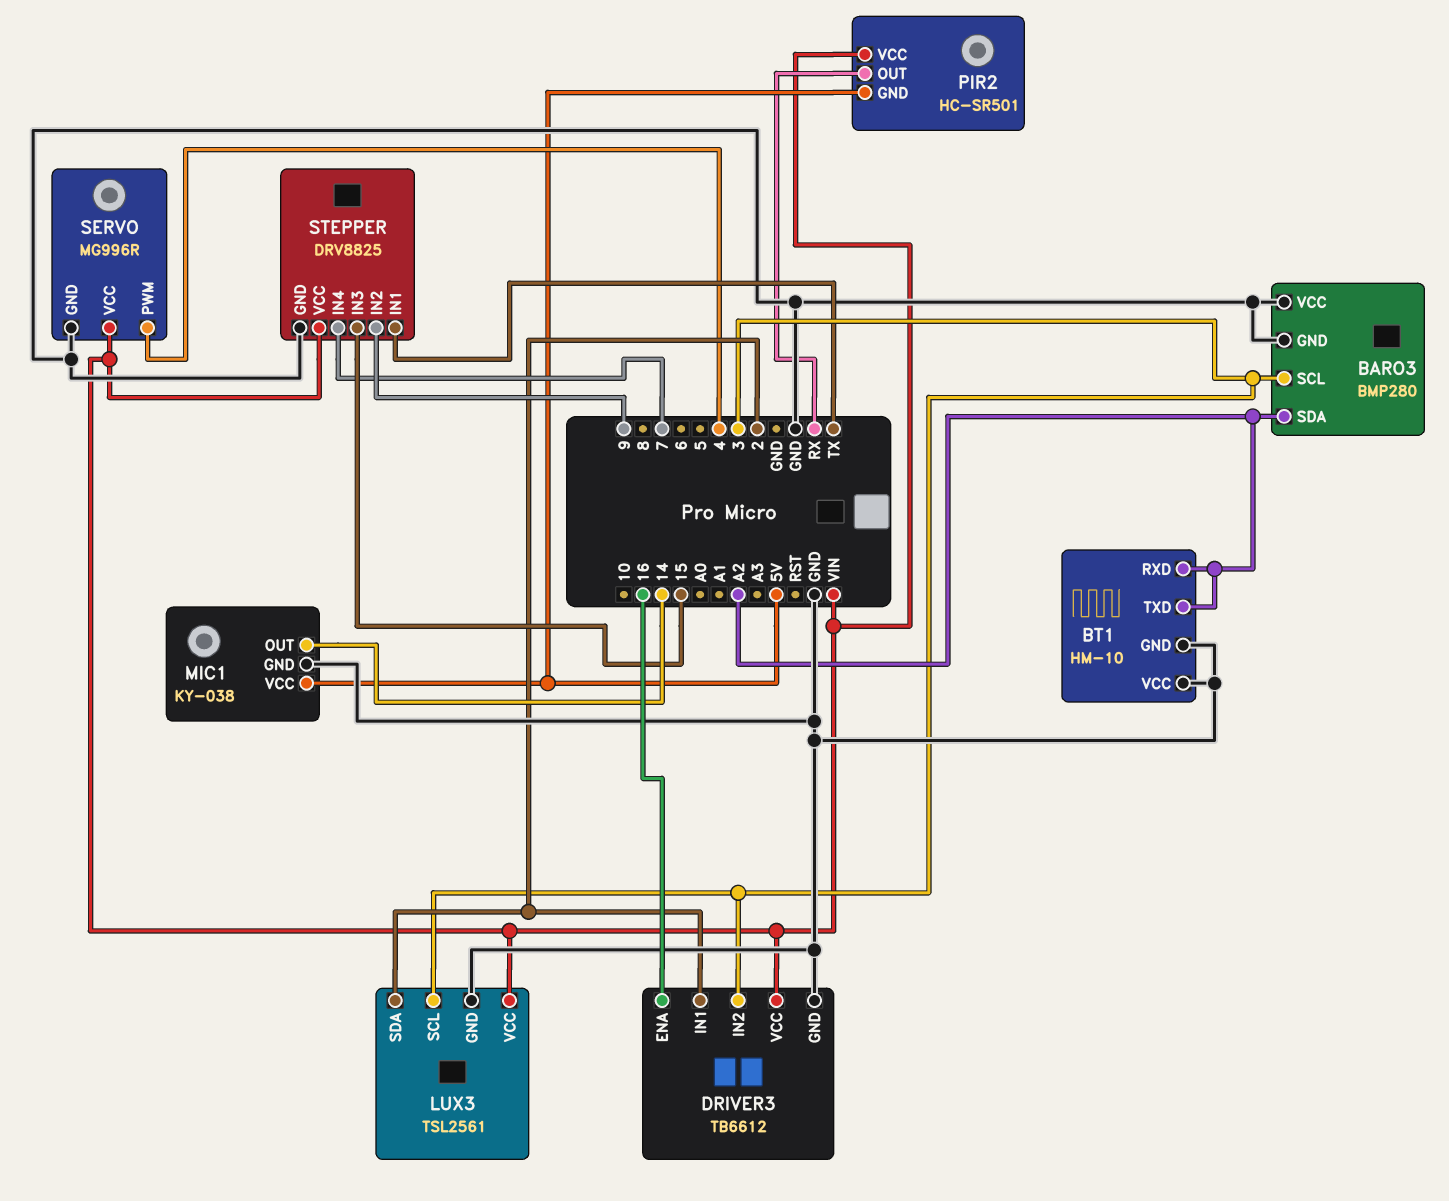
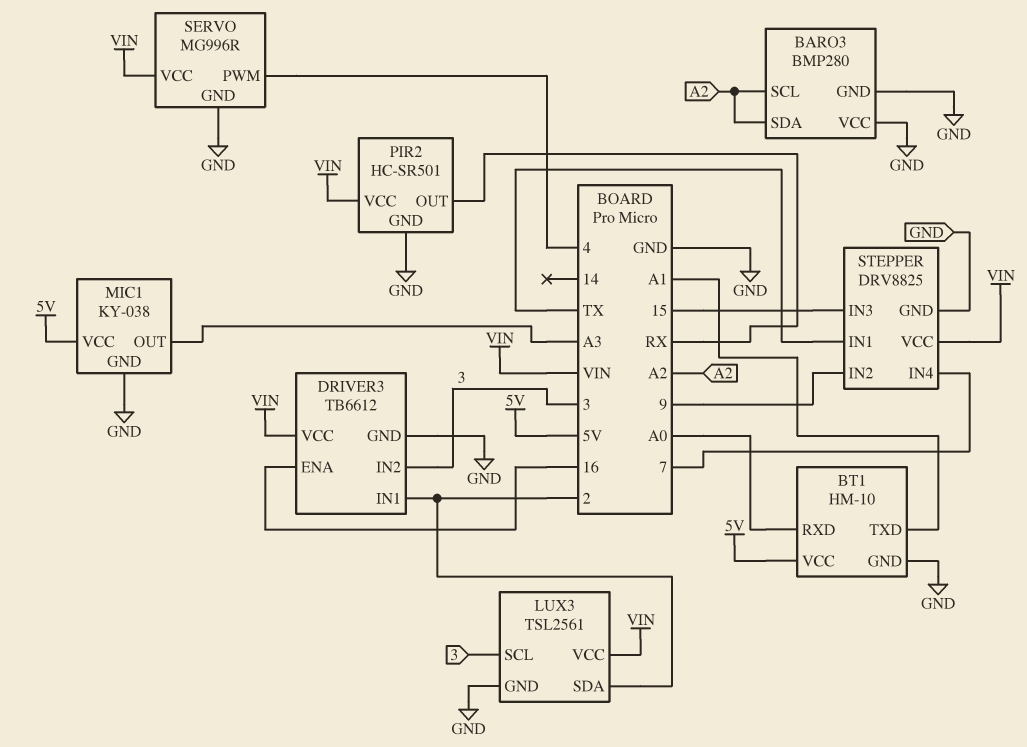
BARO3 pin SCL: 3 -> A2
BT1 pin RXD: A2 -> A0
BT1 pin TXD: A2 -> A1
BT1 pin VCC: GND -> 5V
MIC1 pin OUT: 14 -> A3
PIR2 pin GND: 5V -> GND

